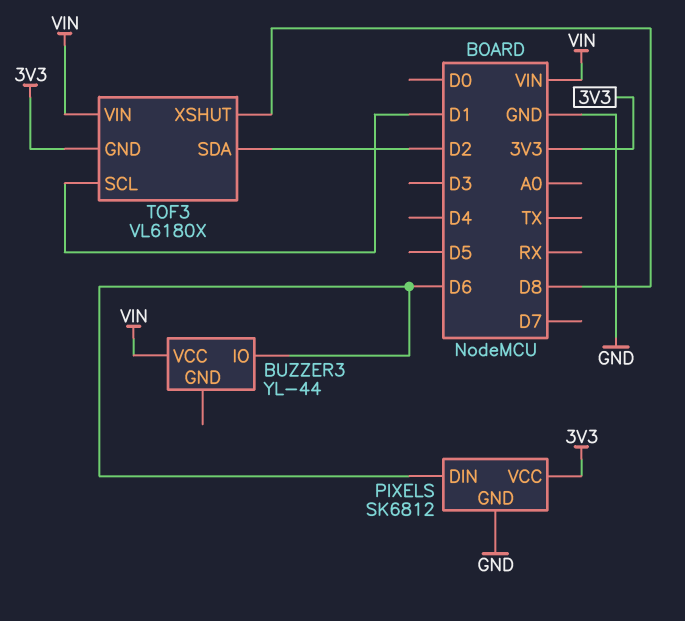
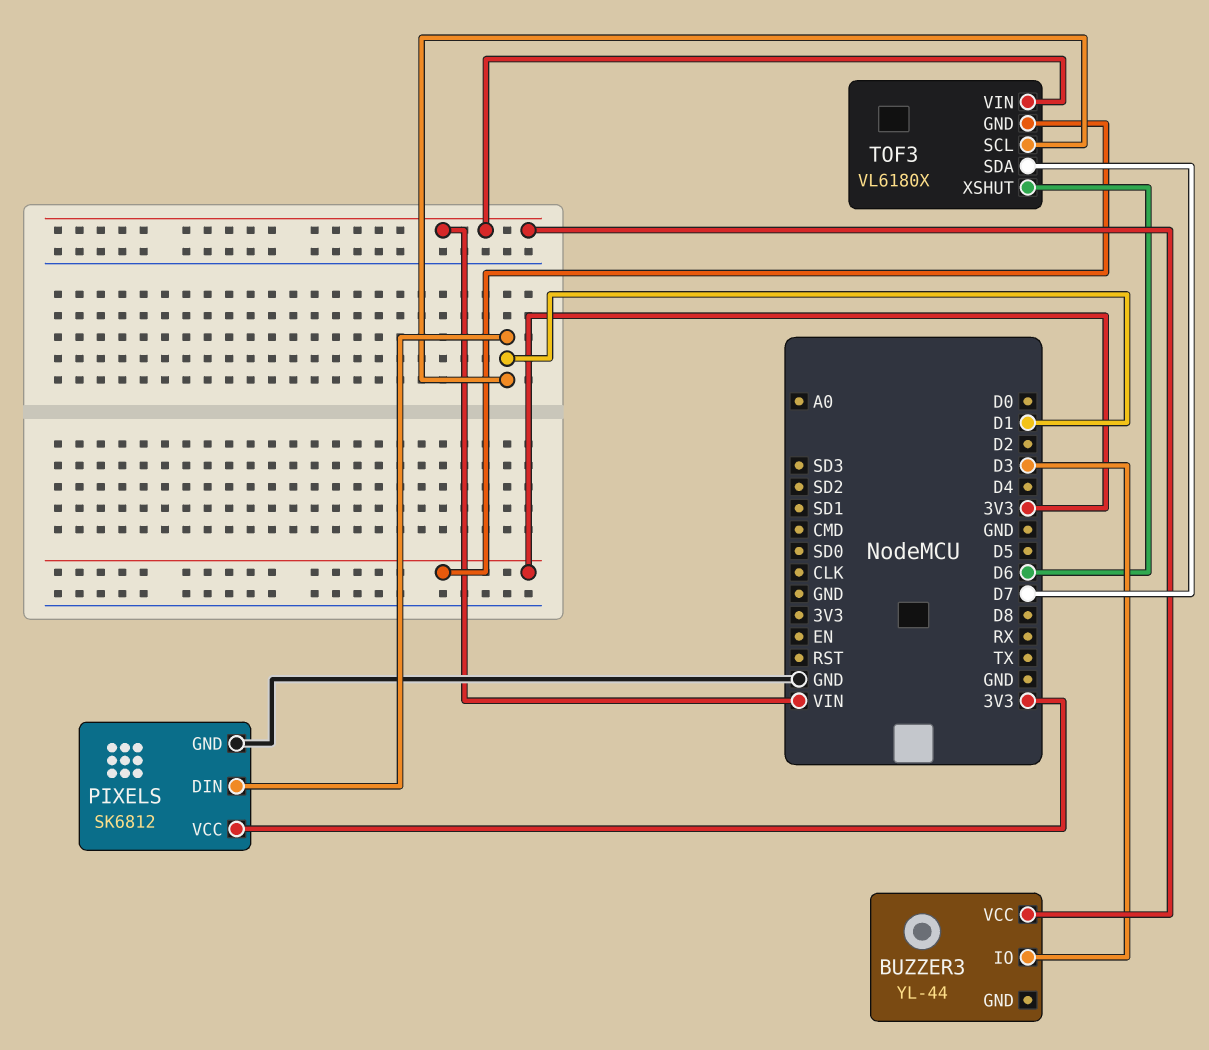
BUZZER3 pin IO: D6 -> D3
PIXELS pin DIN: D6 -> D1
TOF3 pin SDA: D2 -> D7
TOF3 pin XSHUT: D8 -> D6

